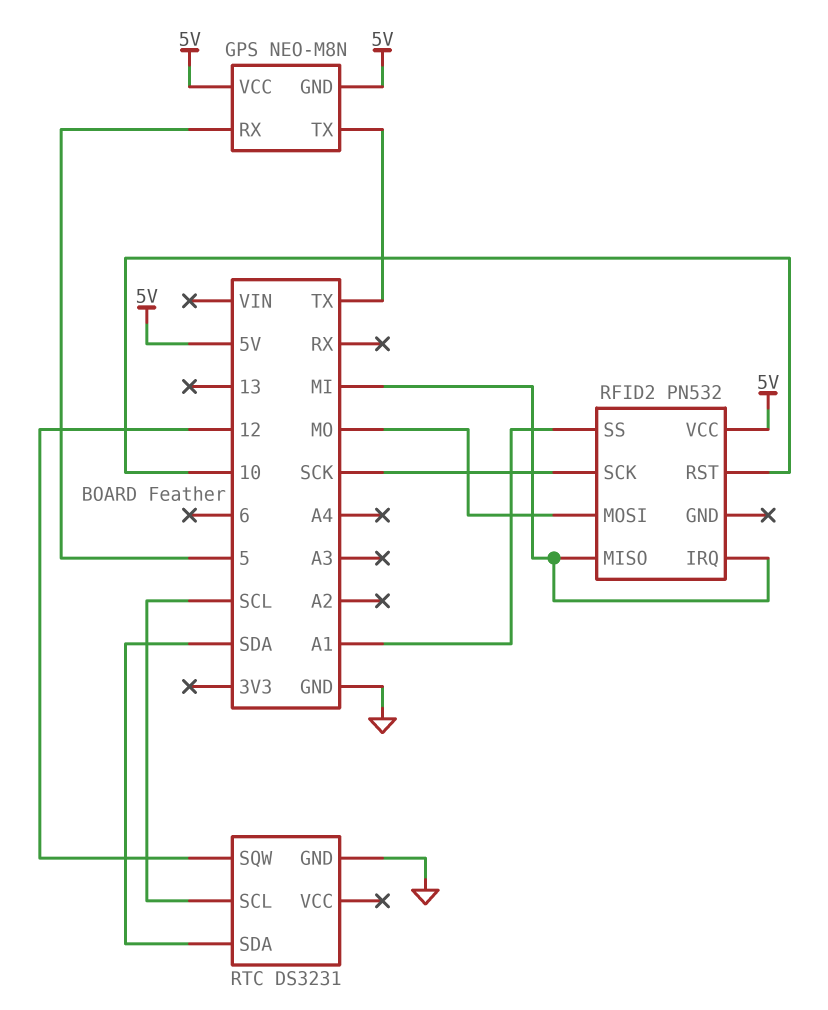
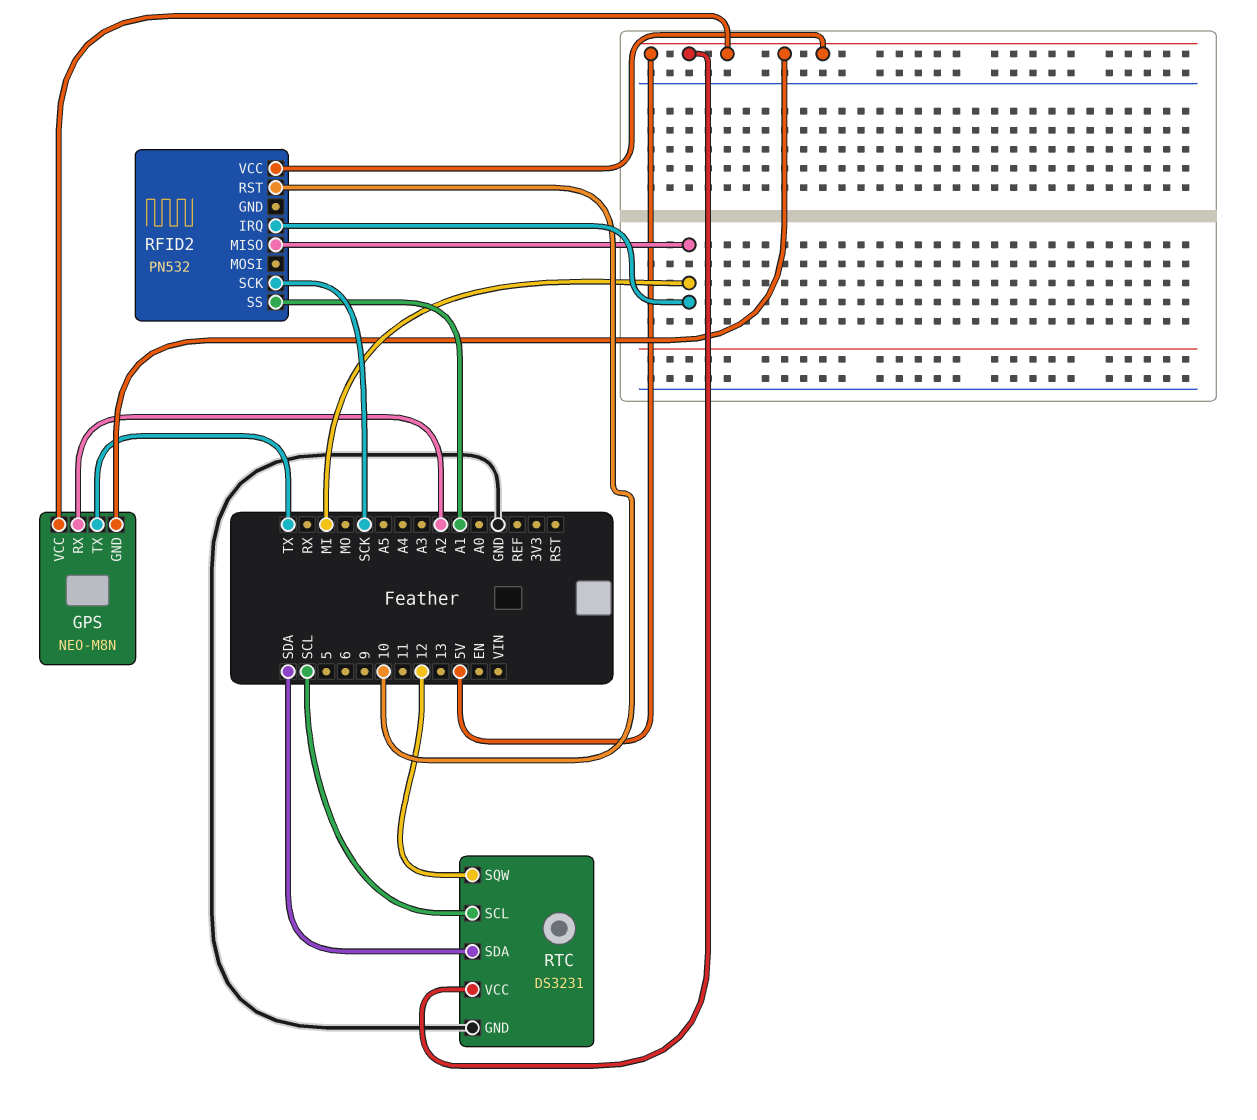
GPS pin RX: 5 -> A2
RFID2 pin MOSI: MO -> none
RTC pin VCC: none -> 5V

